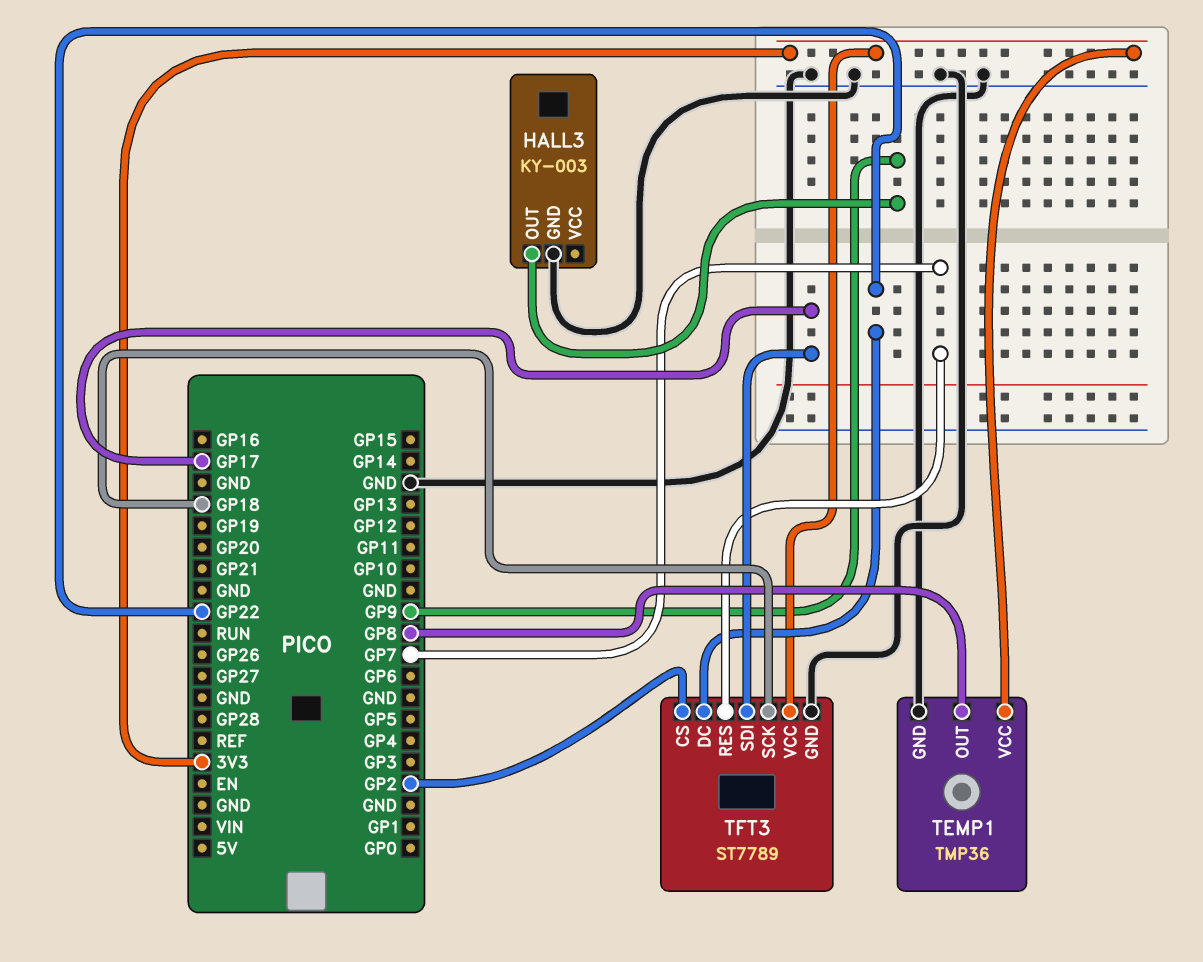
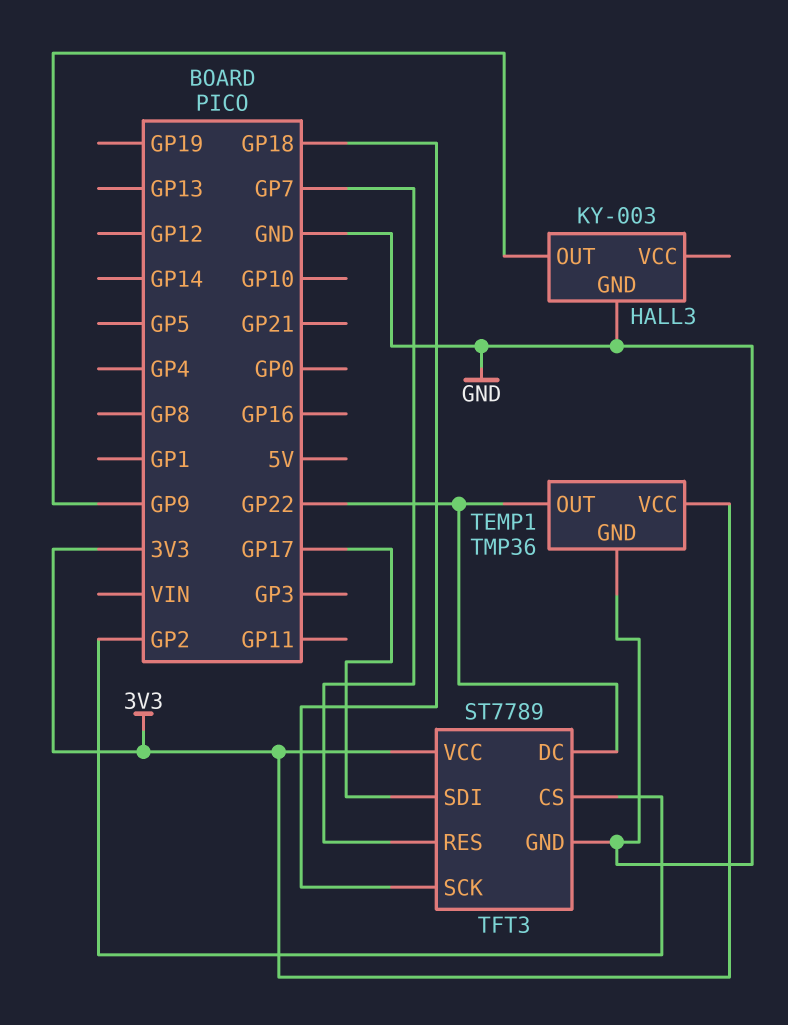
TEMP1 pin OUT: GP8 -> GP22

